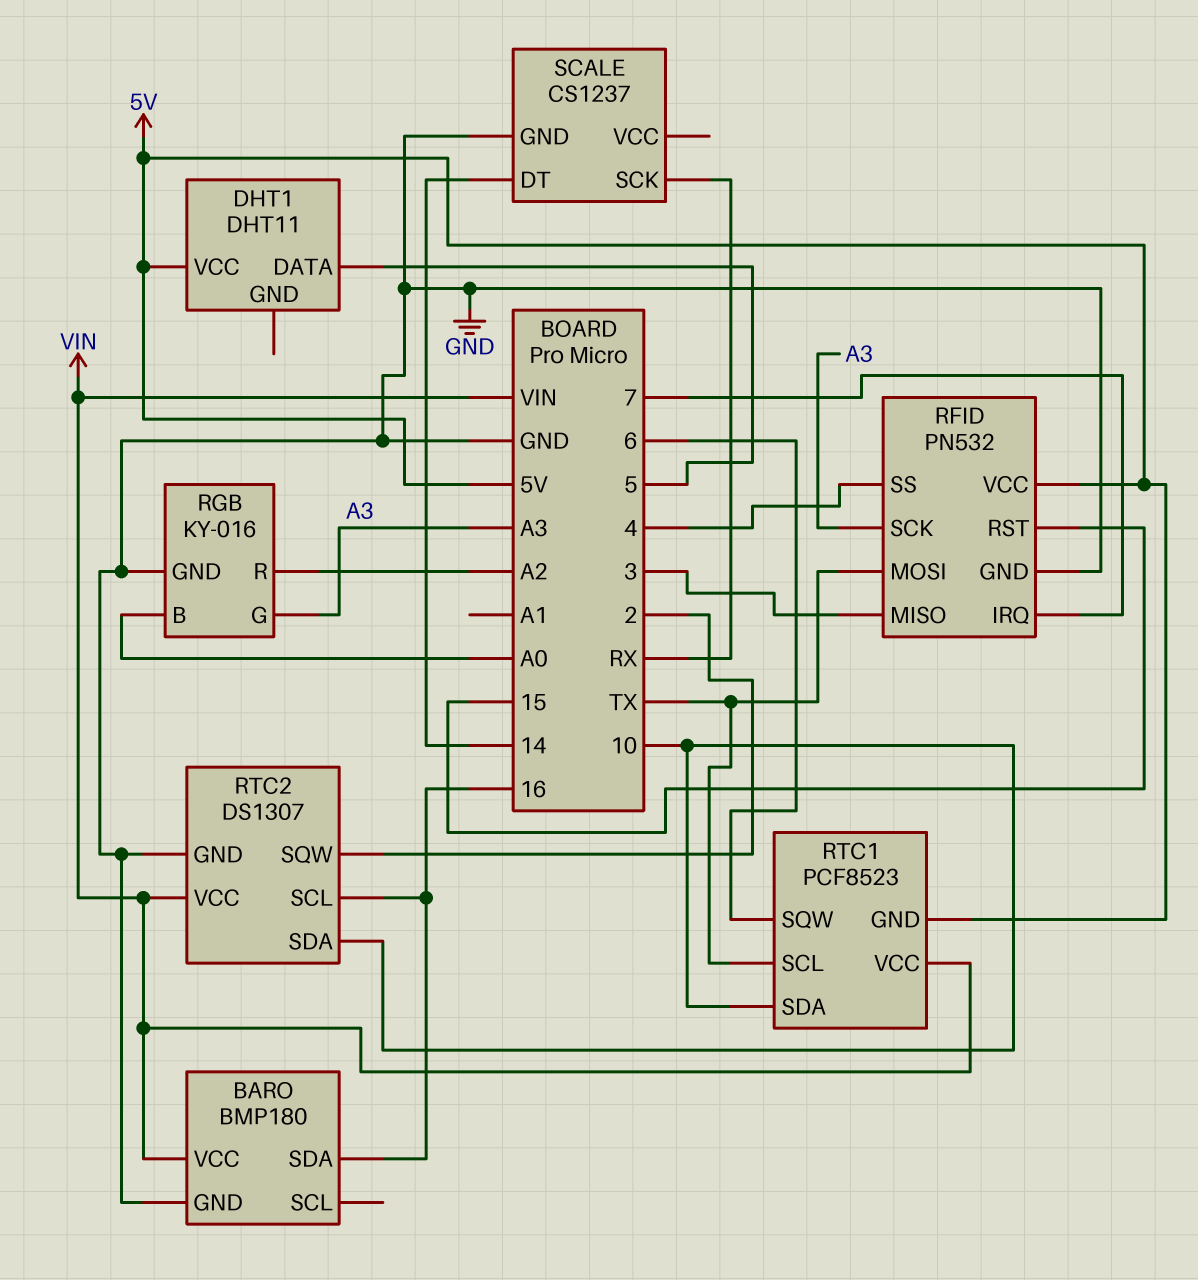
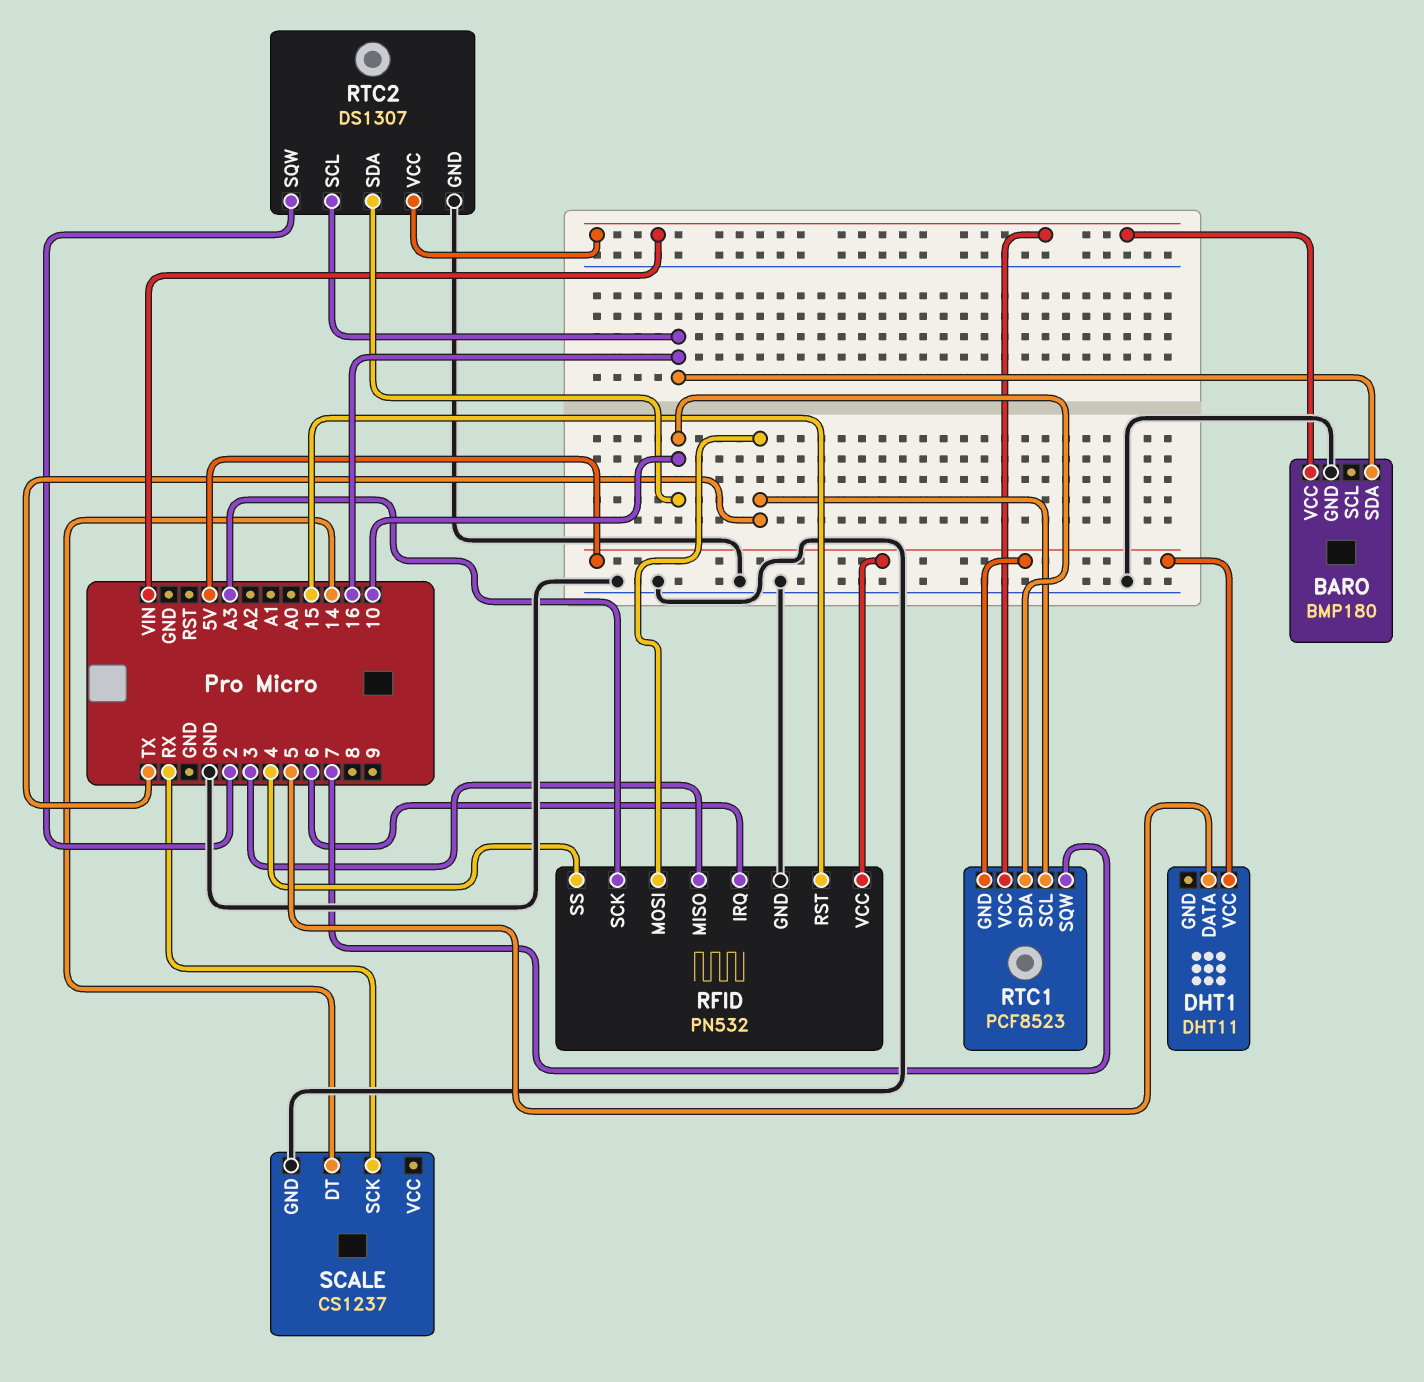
RFID pin IRQ: 7 -> 6
RGB: KY-016 -> none
RGB pin B: A0 -> none
RGB pin G: A3 -> none
RGB pin GND: GND -> none
RGB pin R: A2 -> none
RTC1 pin SQW: 6 -> 7

